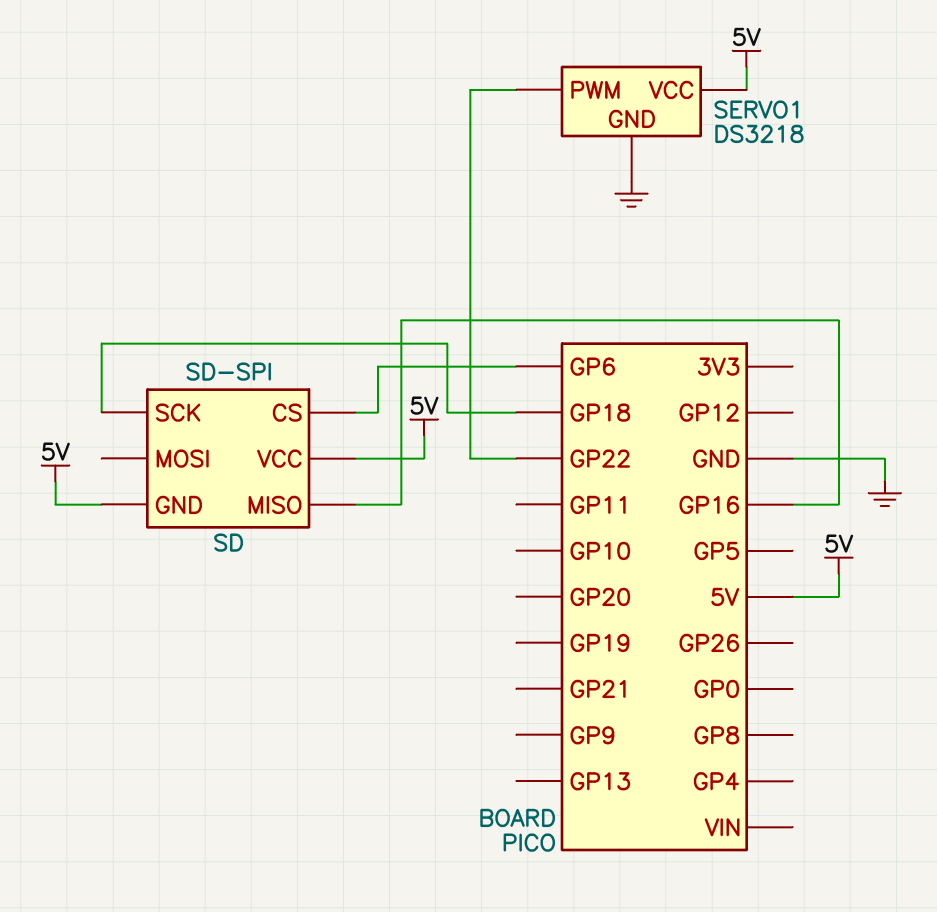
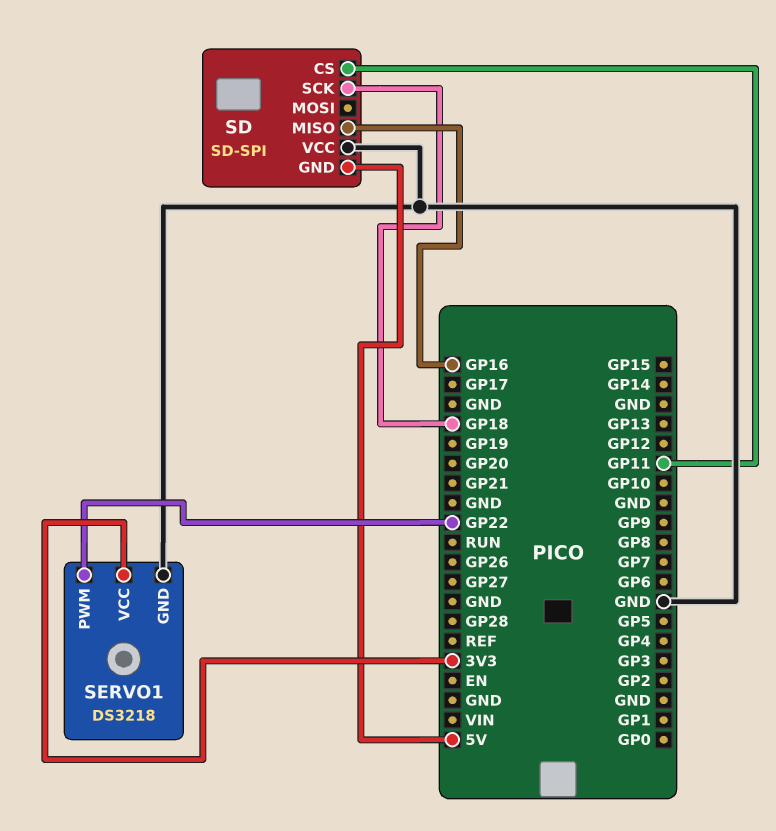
SD pin CS: GP6 -> GP11
SD pin VCC: 5V -> GND
SERVO1 pin VCC: 5V -> 3V3

